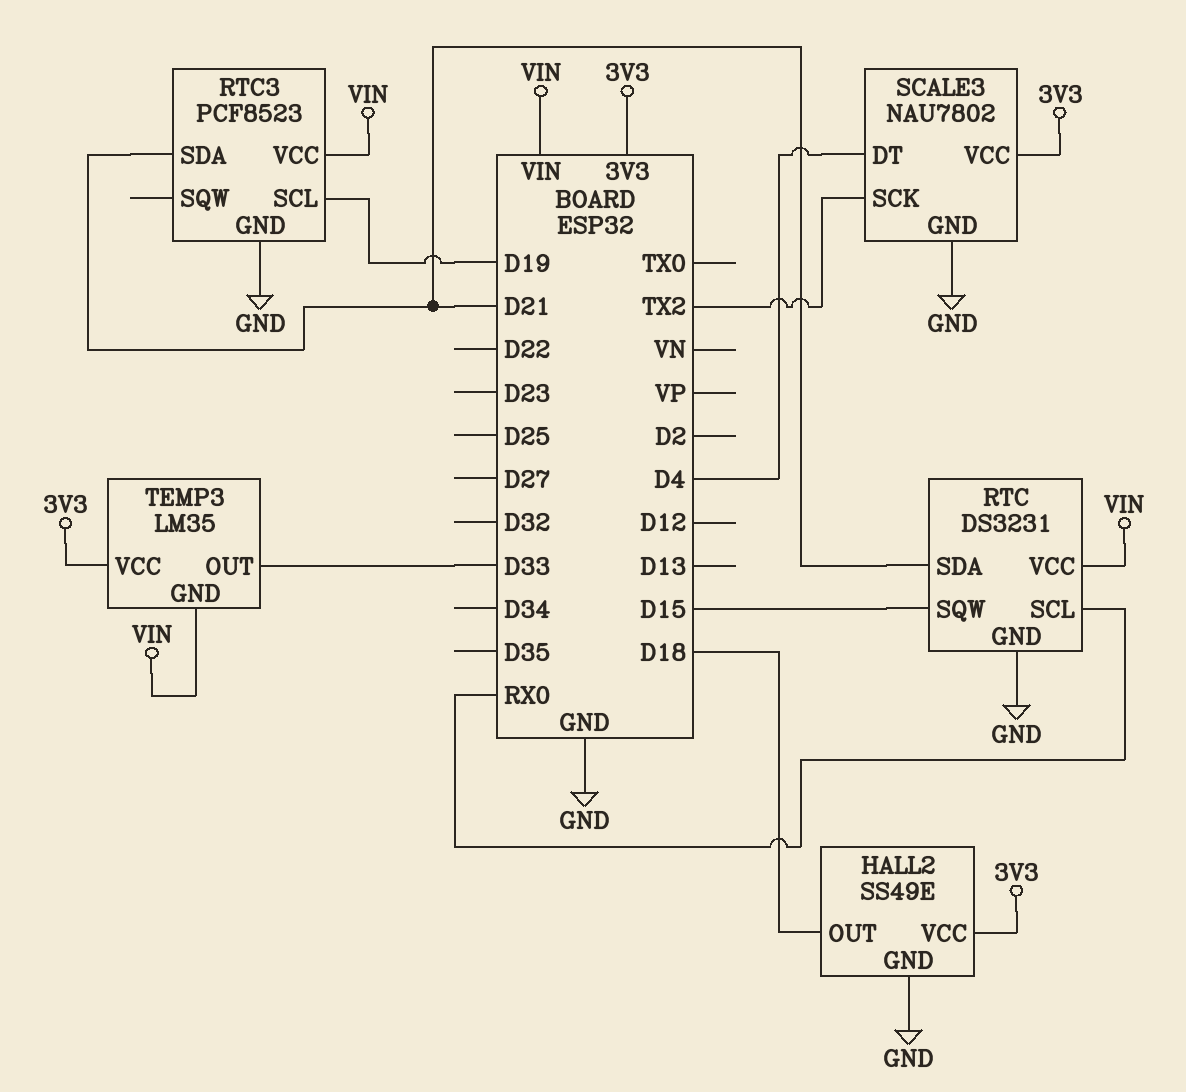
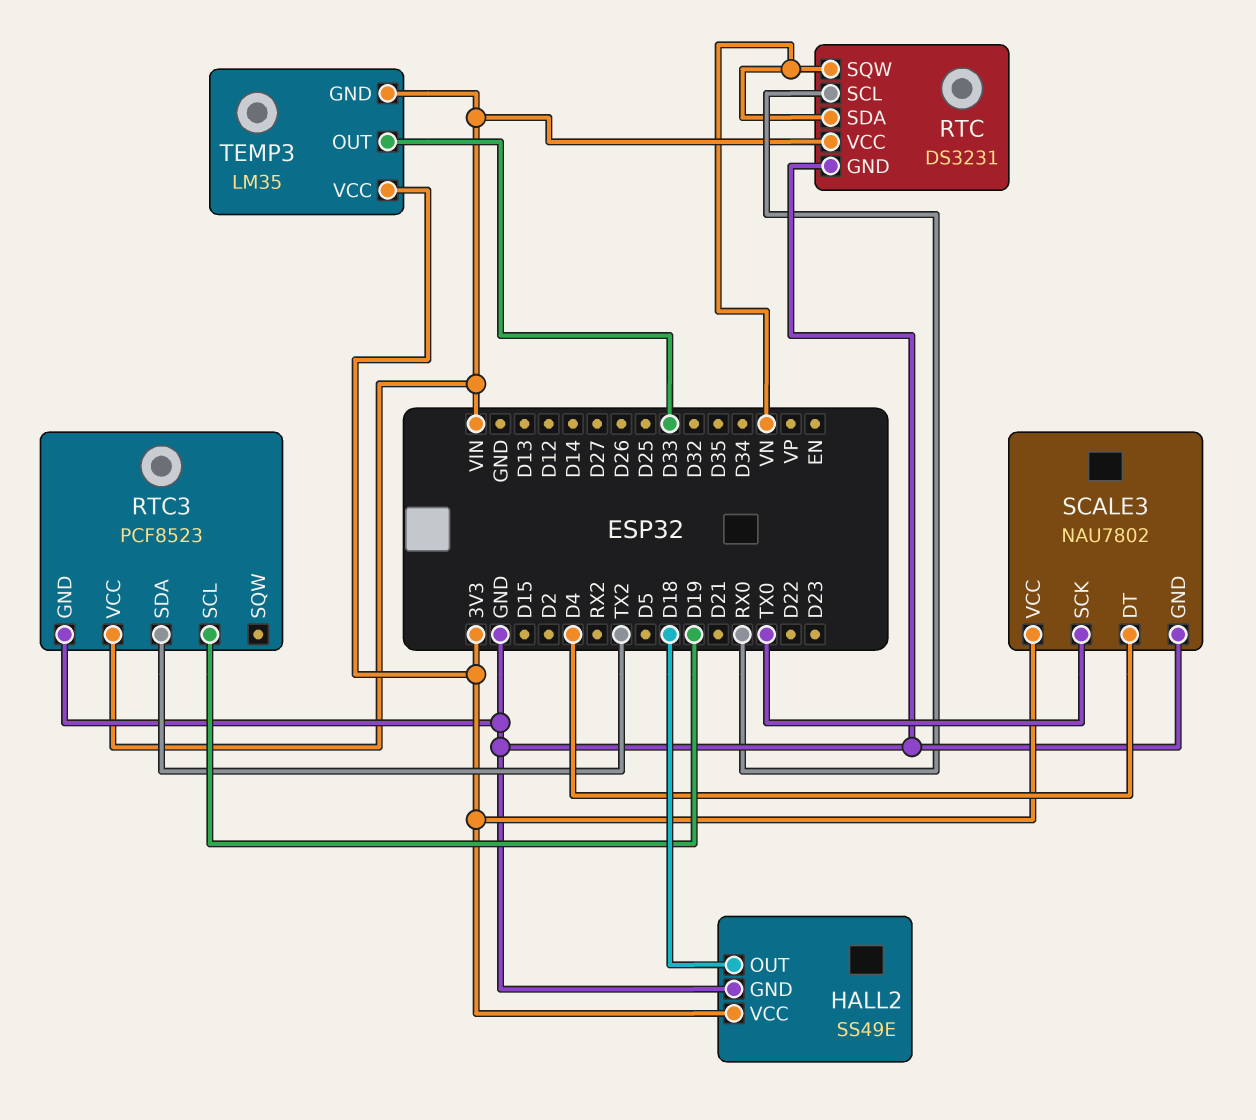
RTC pin SDA: D21 -> VN
RTC pin SQW: D15 -> VN
RTC3 pin SDA: D21 -> TX2
SCALE3 pin SCK: TX2 -> TX0

